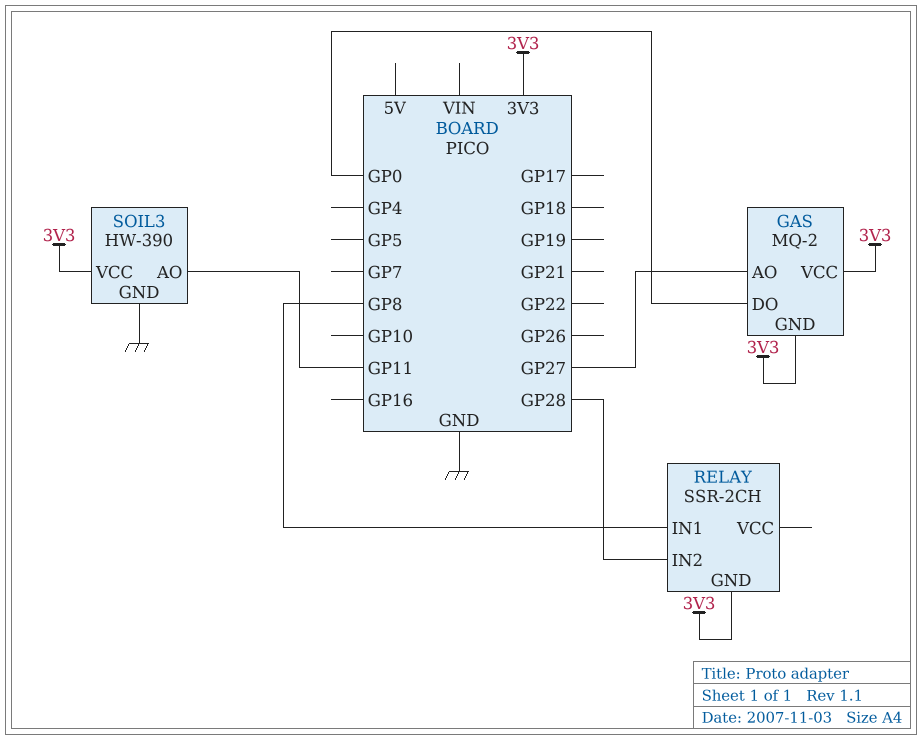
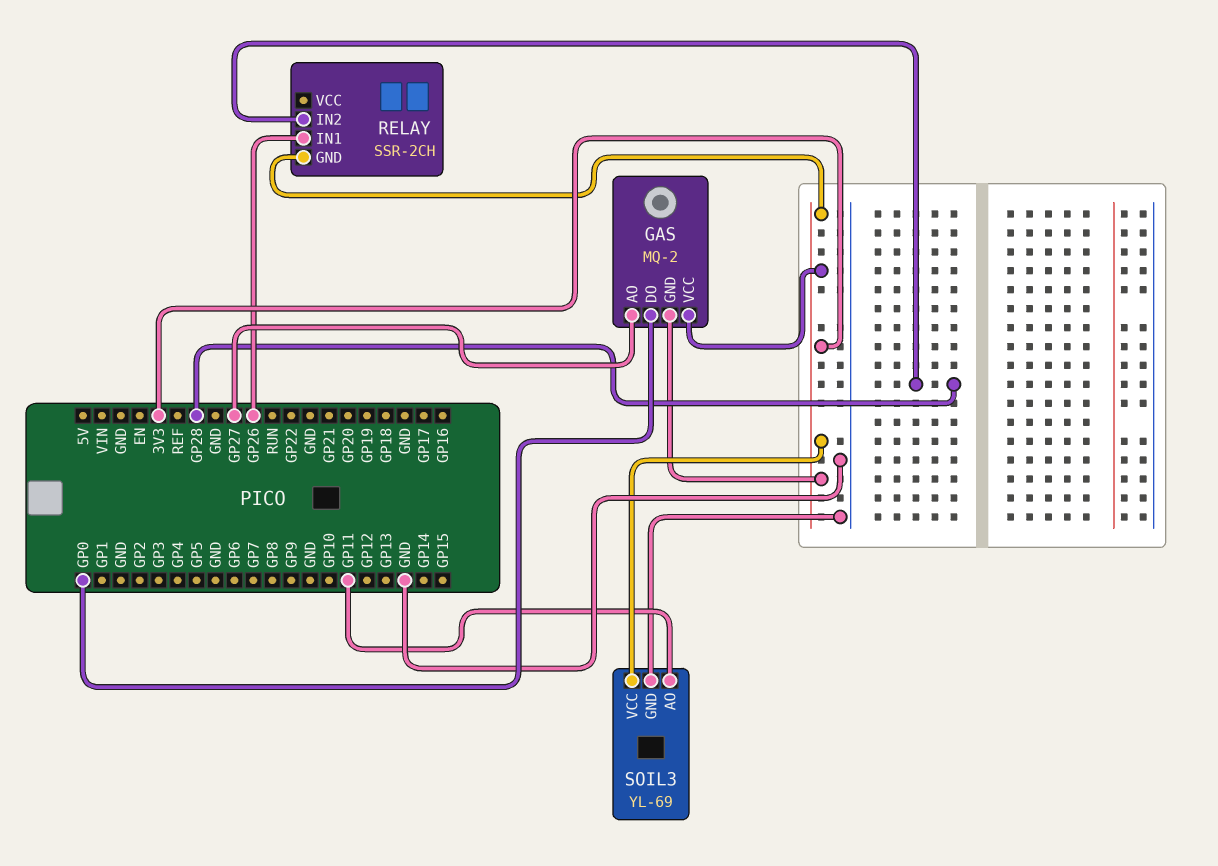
RELAY pin IN1: GP8 -> GP26
SOIL3: HW-390 -> YL-69

